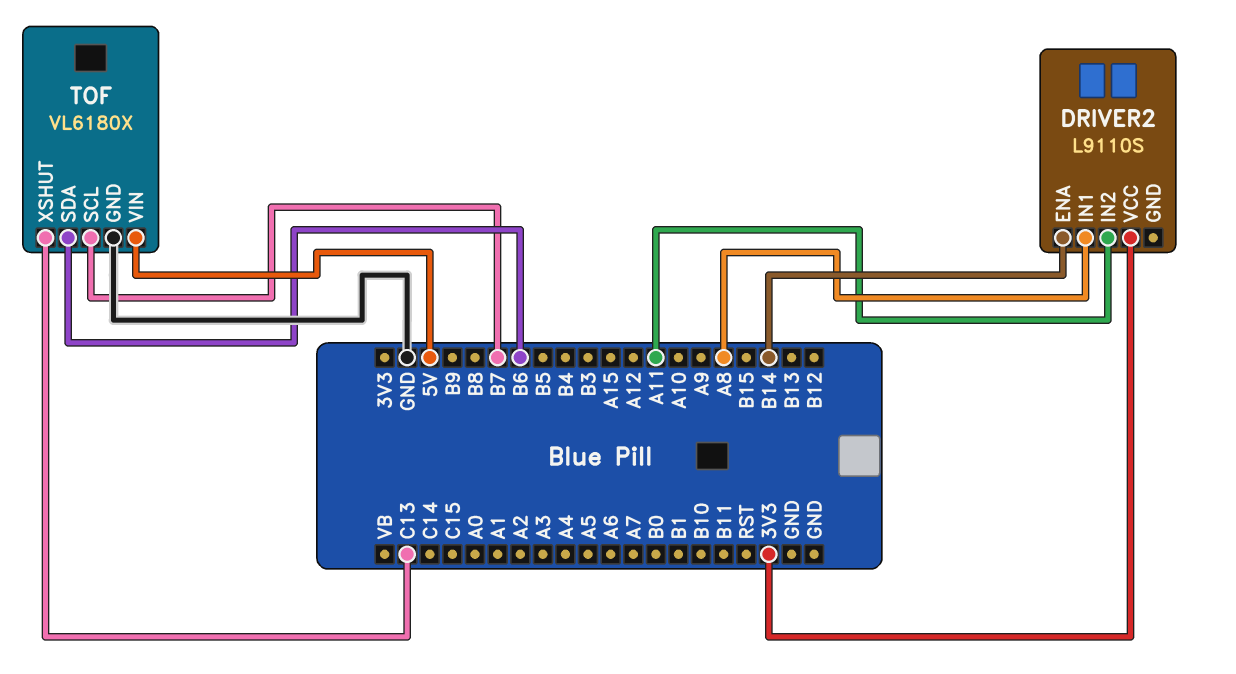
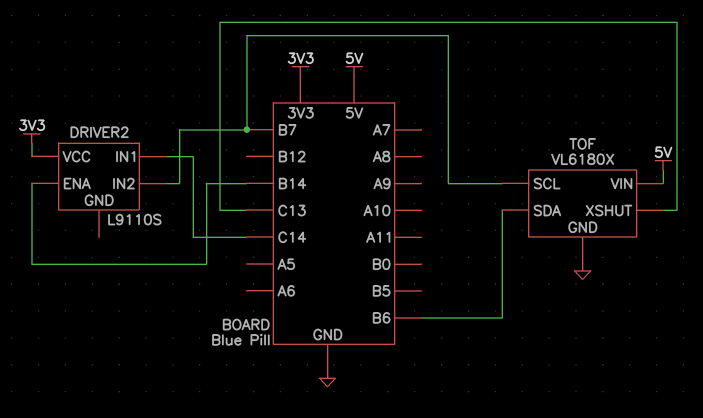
DRIVER2 pin IN1: A8 -> C14
DRIVER2 pin IN2: A11 -> B7

